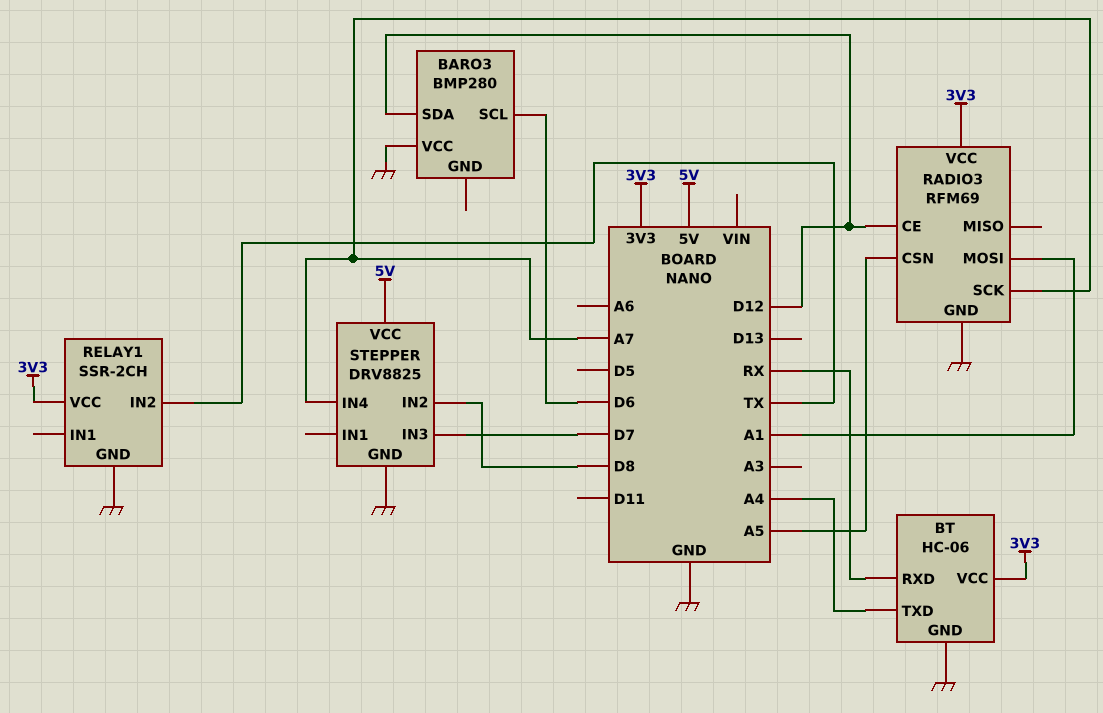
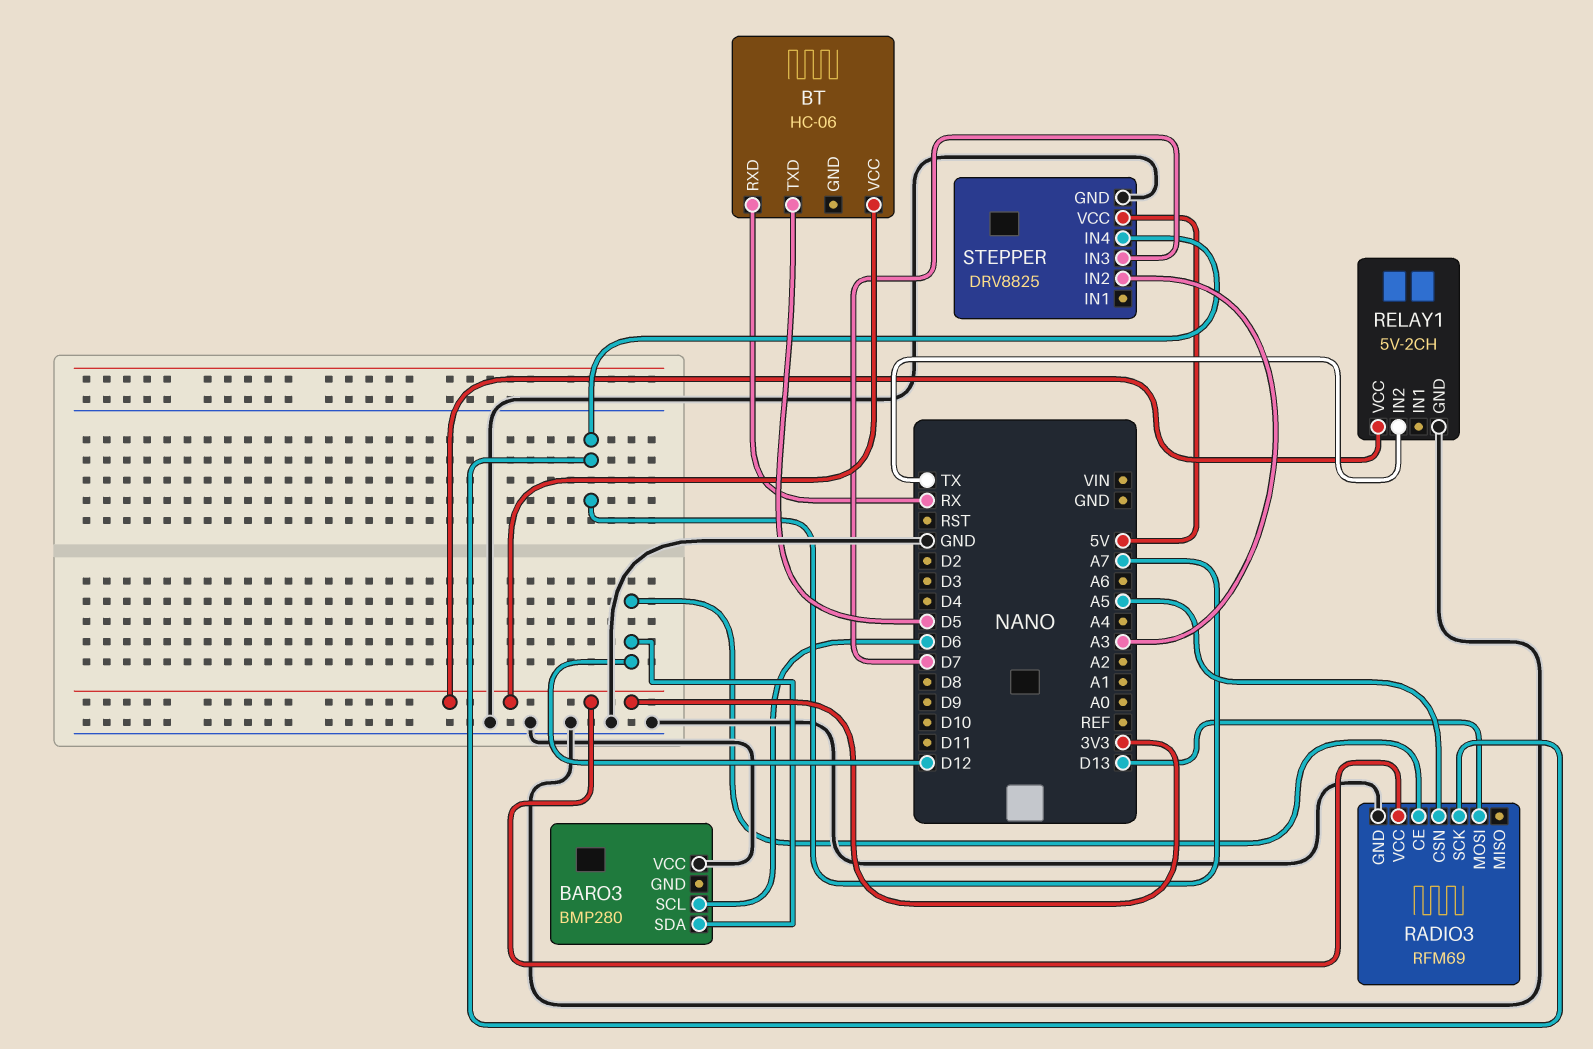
BT pin GND: GND -> none
BT pin TXD: A4 -> D5
RADIO3 pin MOSI: A1 -> D13
RELAY1: SSR-2CH -> 5V-2CH
STEPPER pin IN2: D8 -> A3

